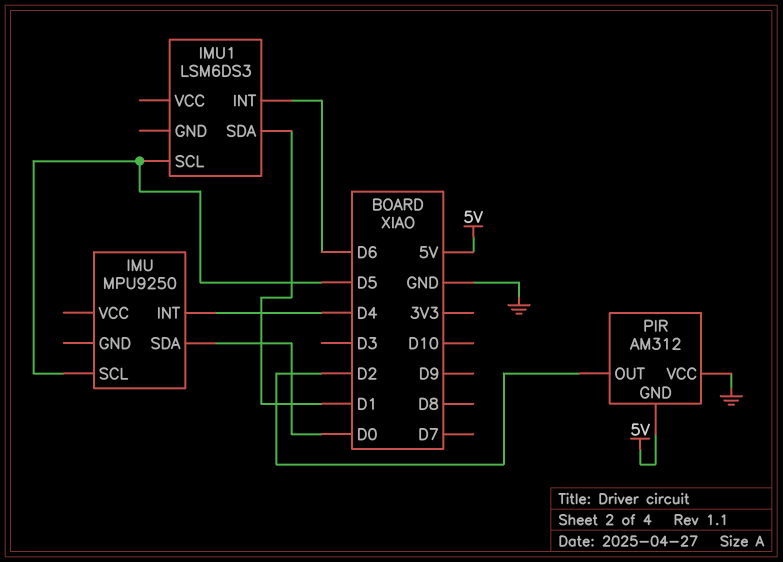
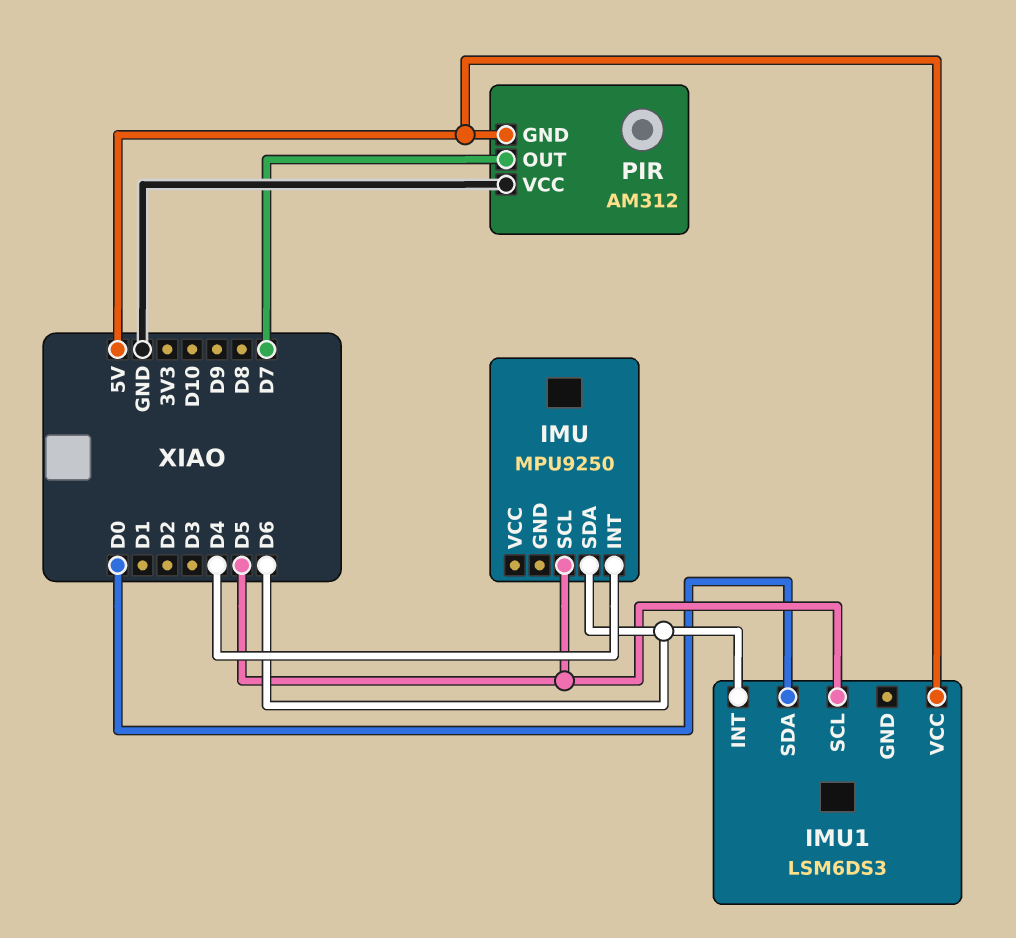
IMU pin SDA: D0 -> D6
IMU1 pin SDA: D1 -> D0
IMU1 pin VCC: none -> 5V
PIR pin OUT: D2 -> D7

